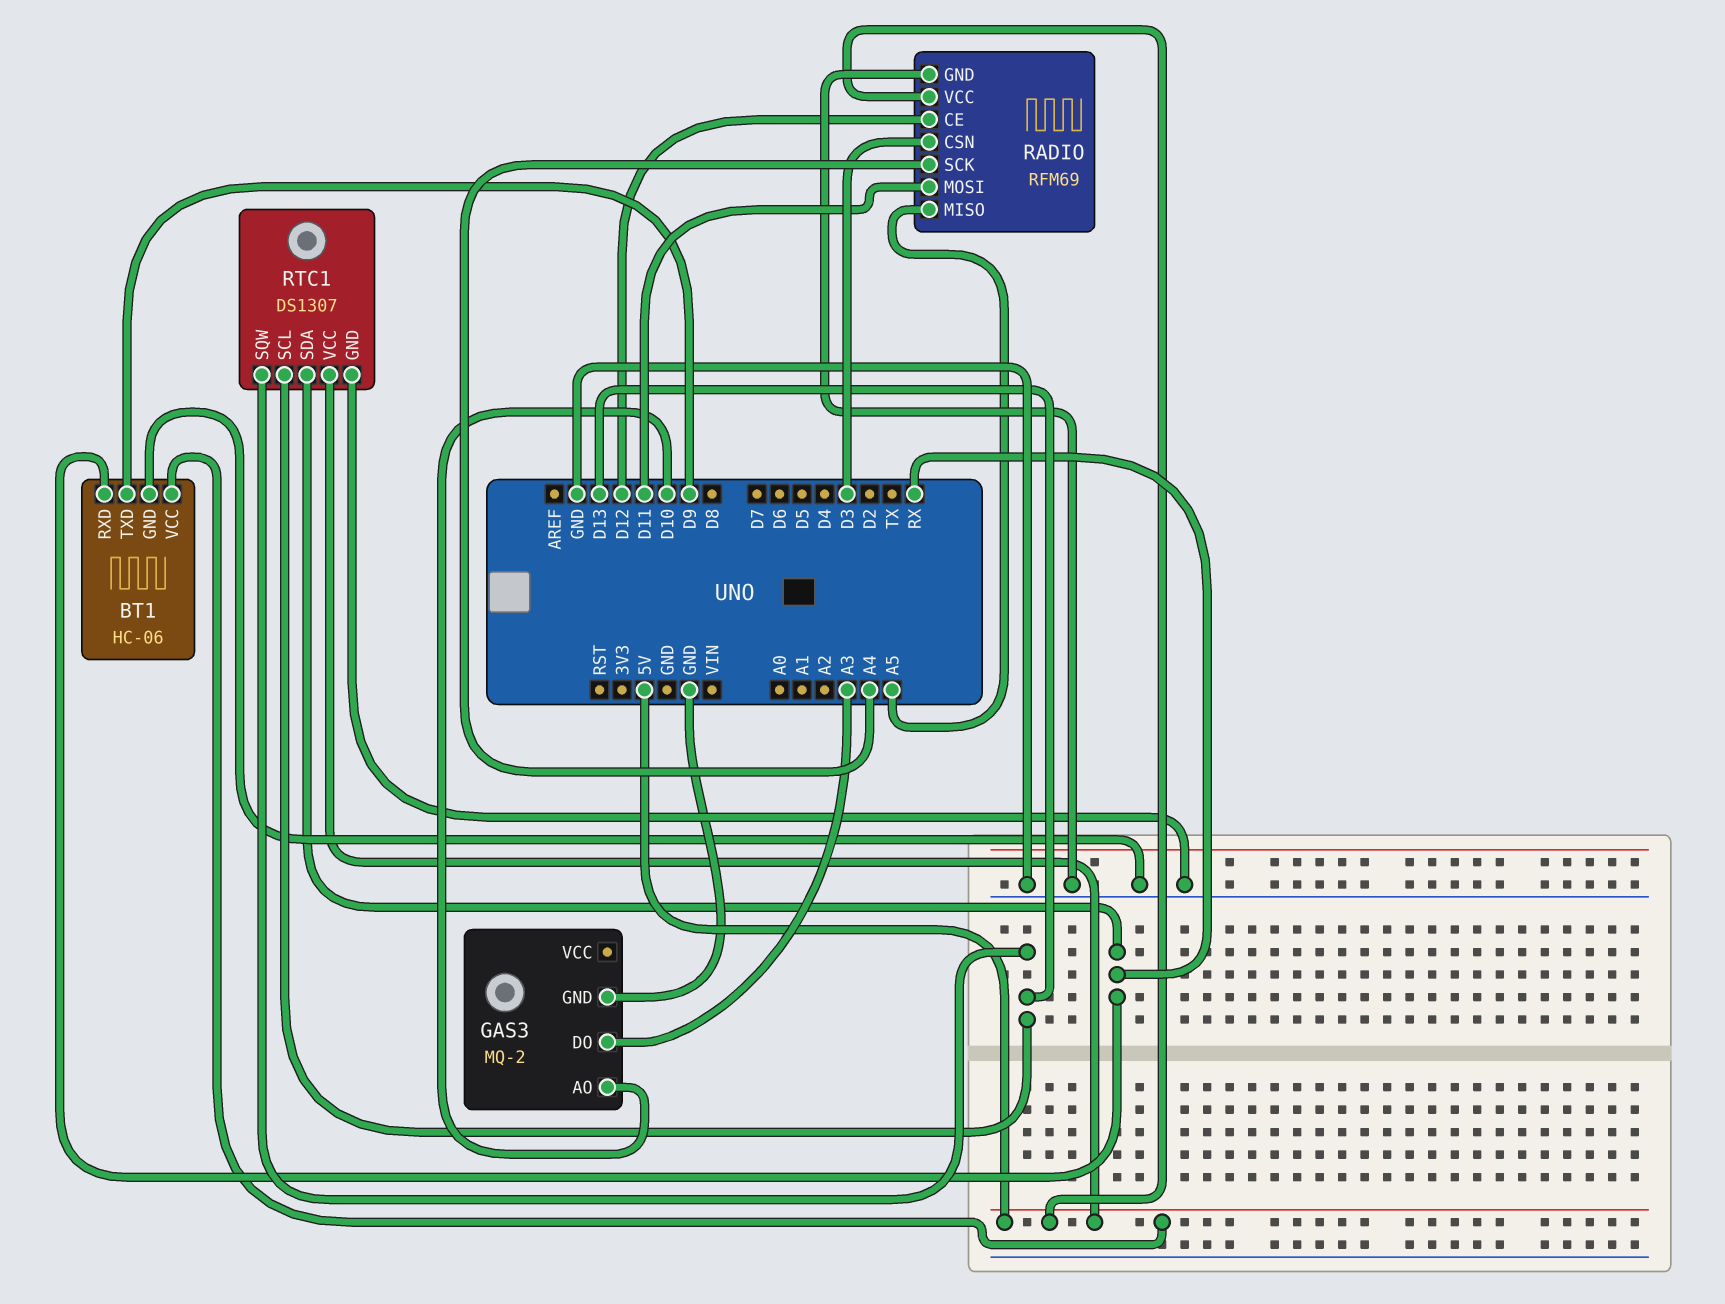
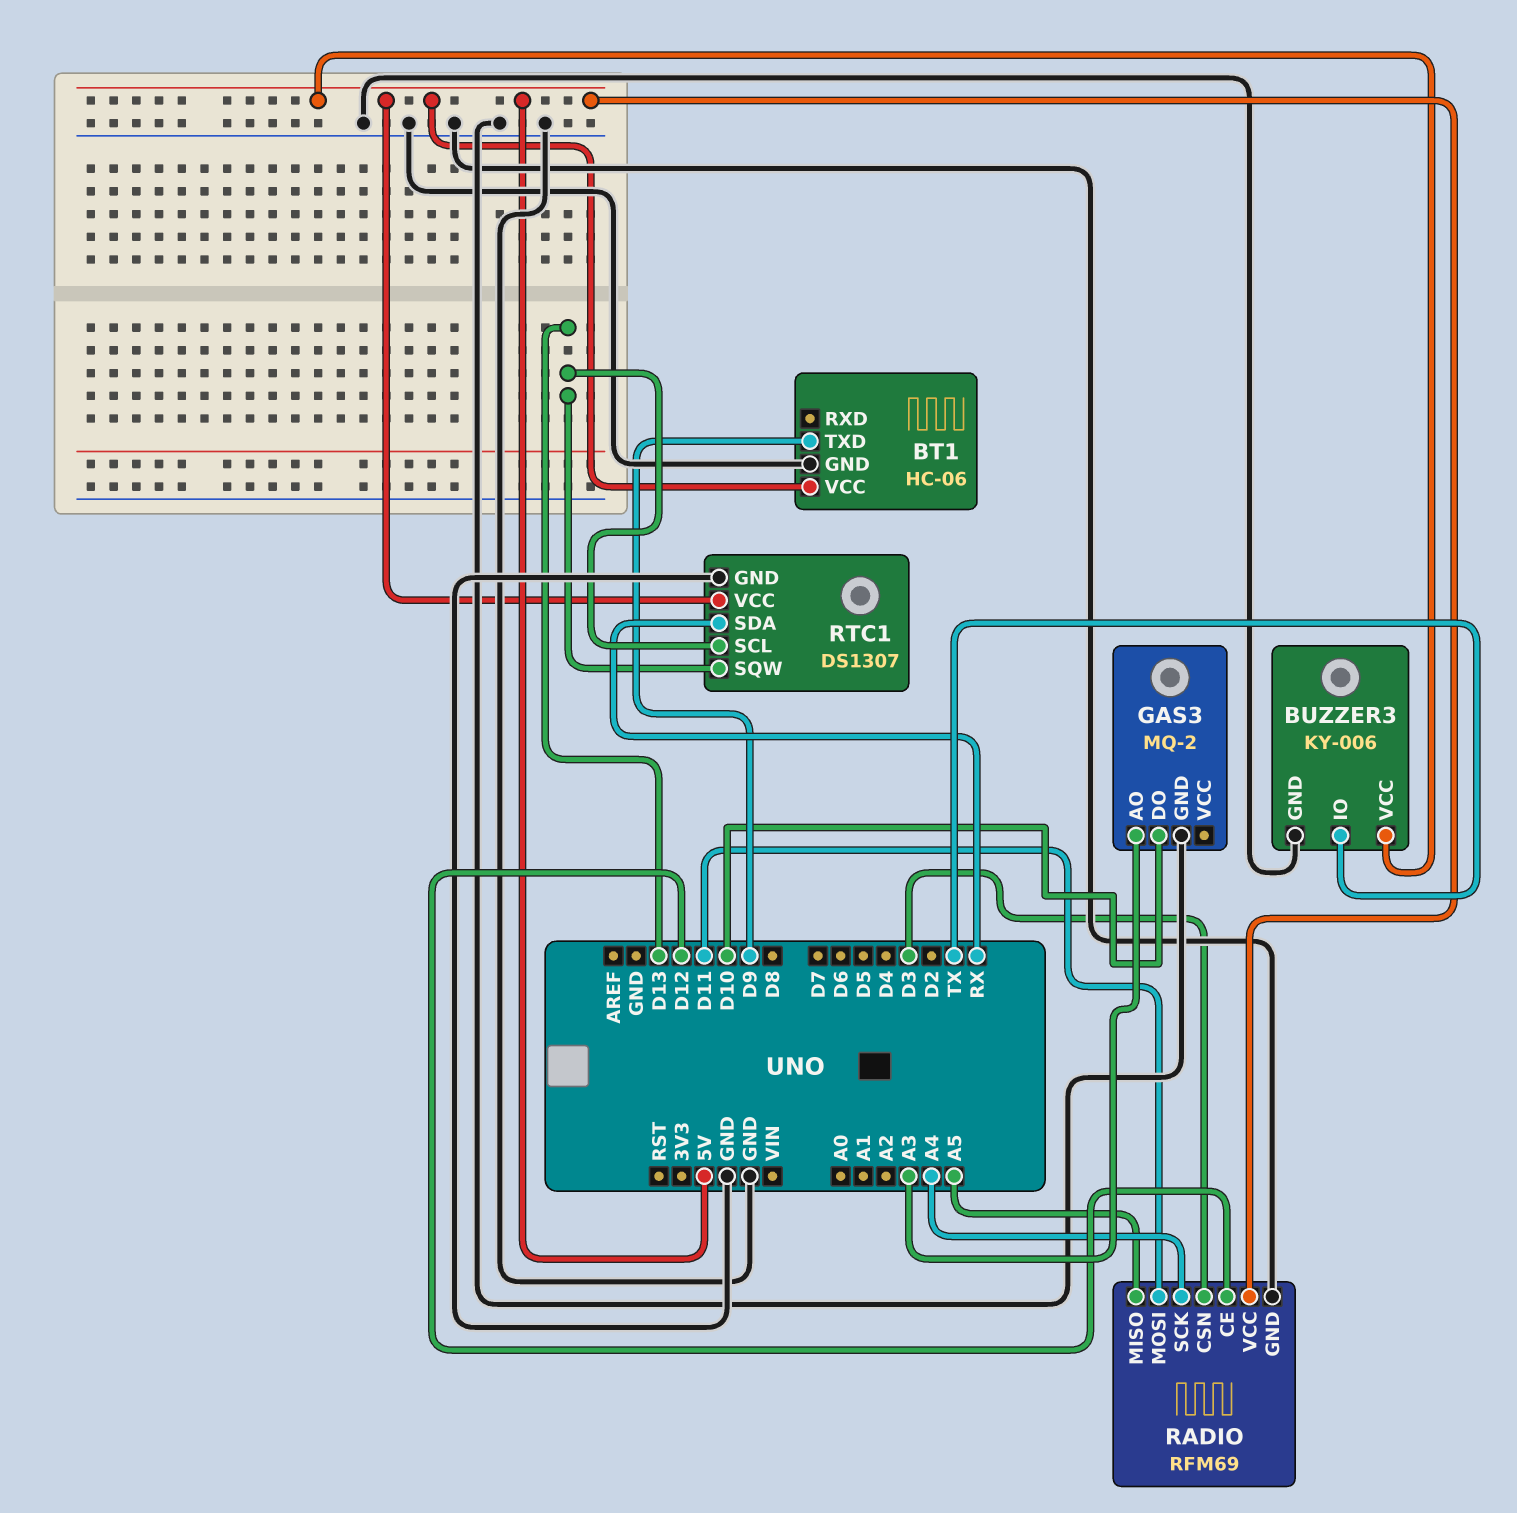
BT1 pin RXD: RX -> none
BUZZER3: none -> KY-006
BUZZER3 pin GND: none -> GND
BUZZER3 pin IO: none -> TX
BUZZER3 pin VCC: none -> 5V
GAS3 pin AO: D10 -> A3
GAS3 pin DO: A3 -> D10

